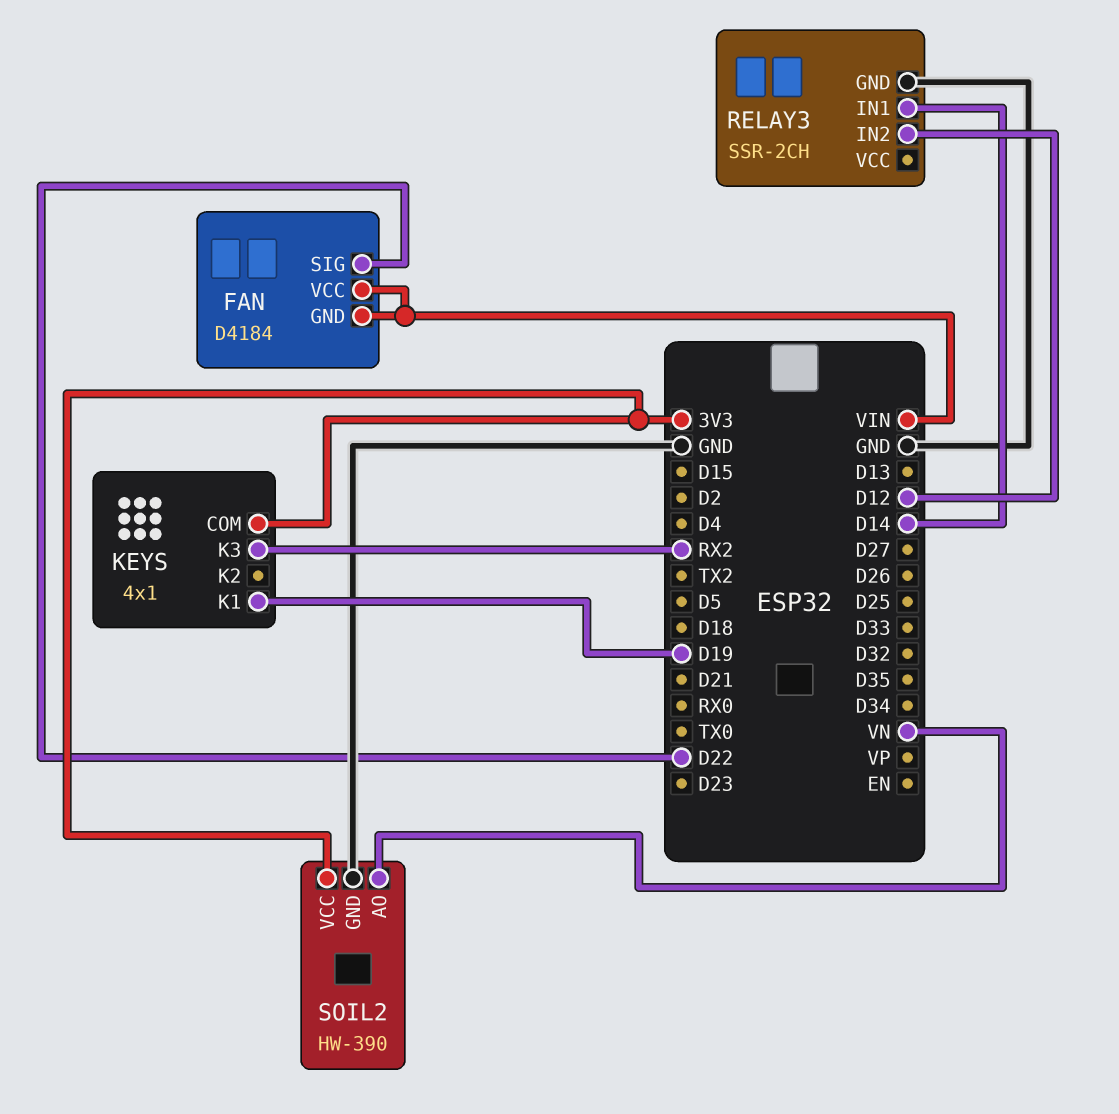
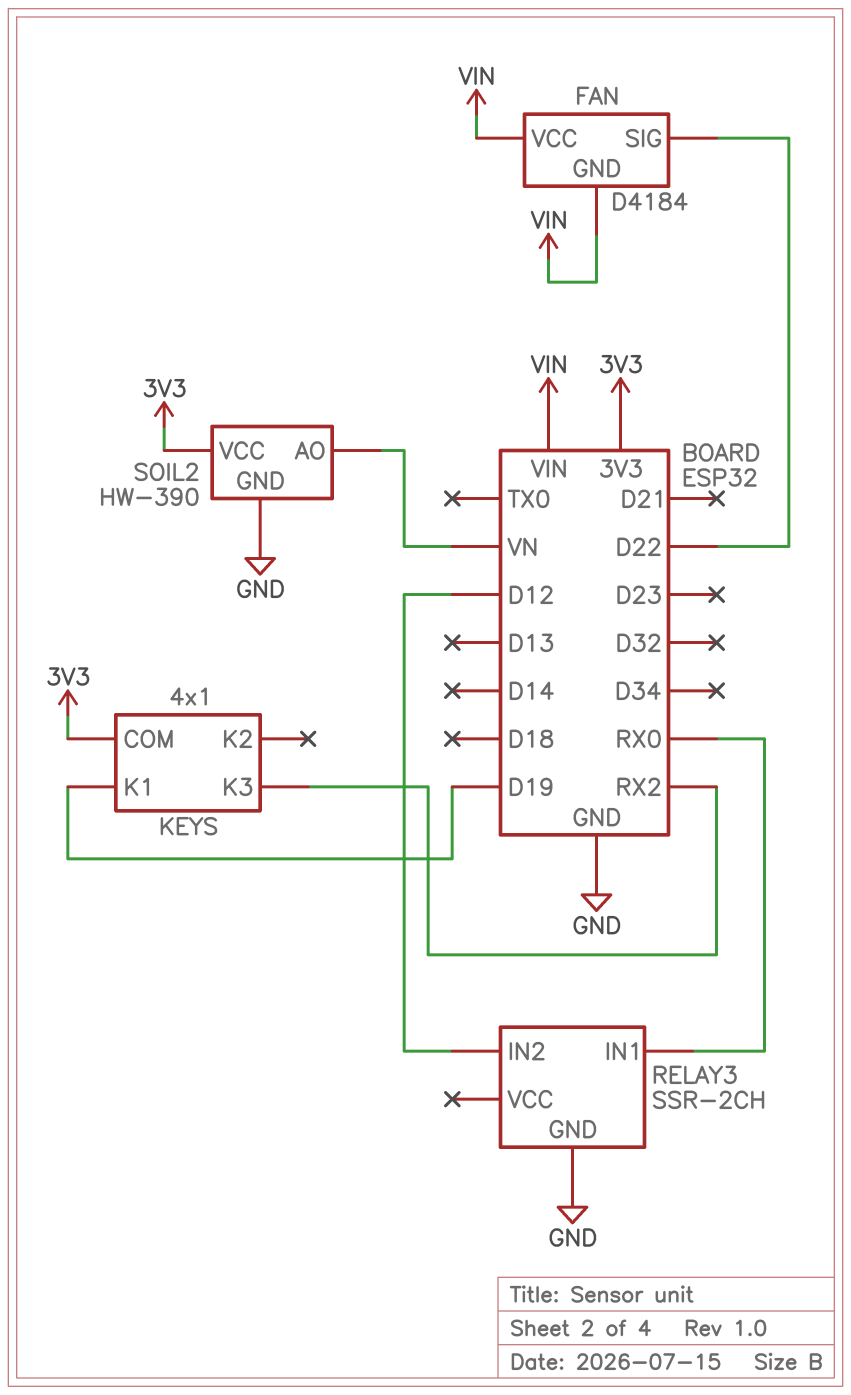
RELAY3 pin IN1: D14 -> RX0

